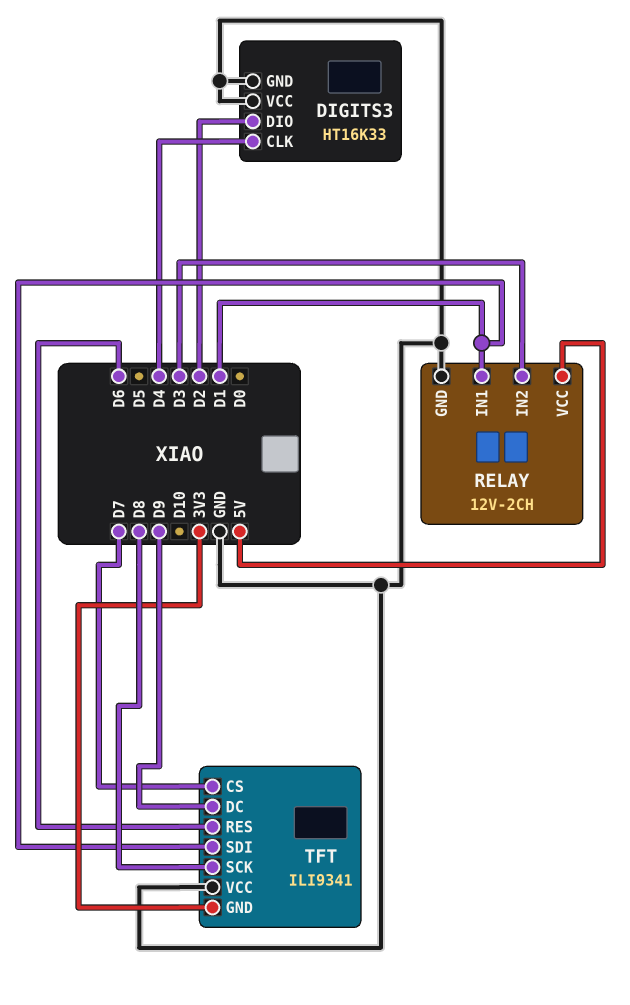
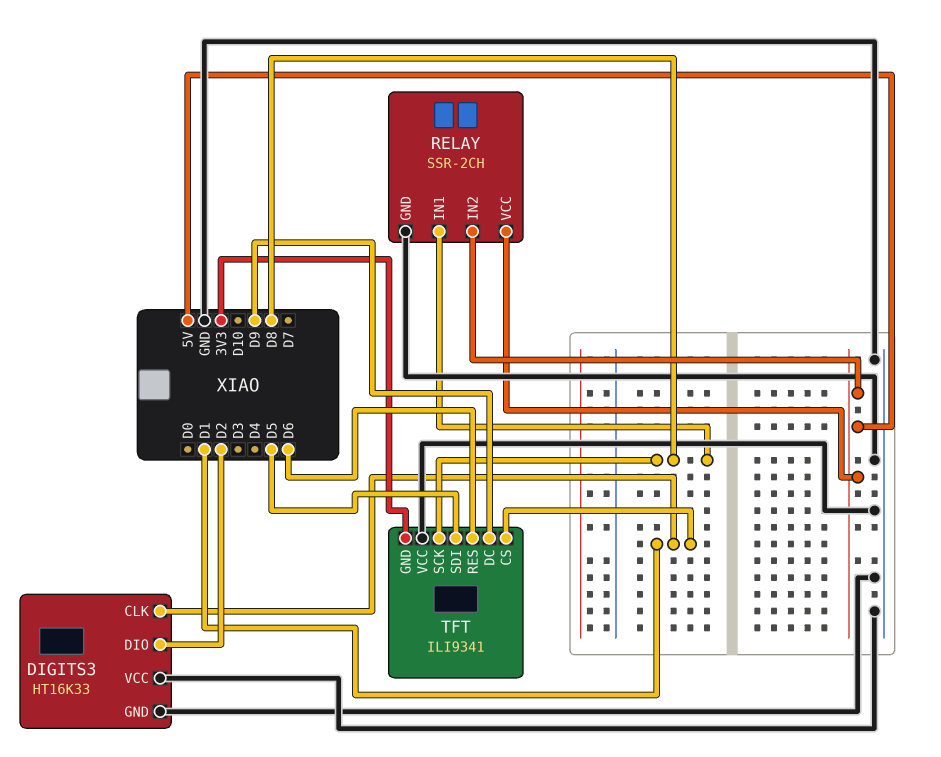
DIGITS3 pin CLK: D4 -> D1
RELAY: 12V-2CH -> SSR-2CH
RELAY pin IN1: D1 -> D8
RELAY pin IN2: D3 -> 5V
TFT pin CS: D7 -> D1
TFT pin SDI: D1 -> D5

